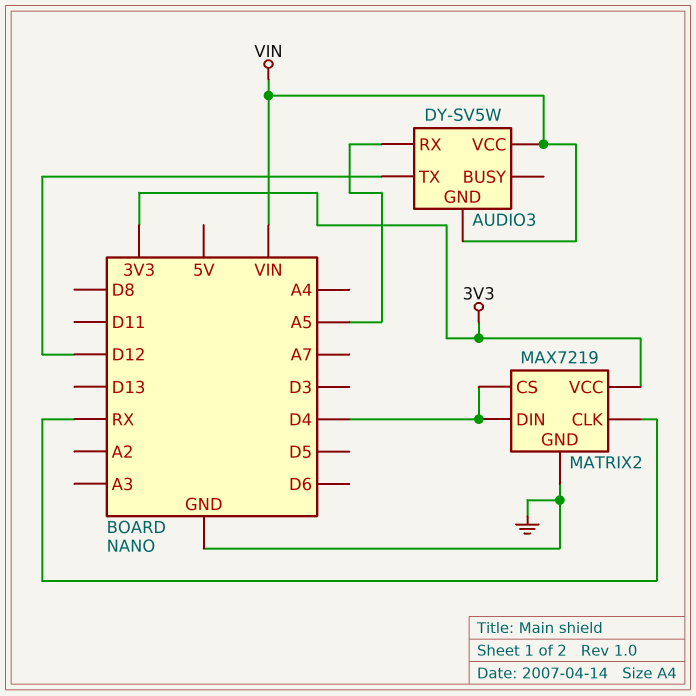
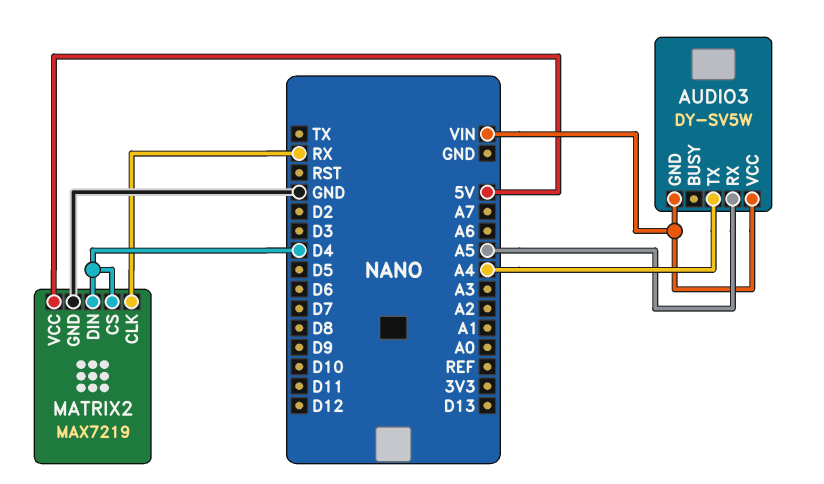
AUDIO3 pin TX: D12 -> A4
MATRIX2 pin VCC: 3V3 -> 5V

